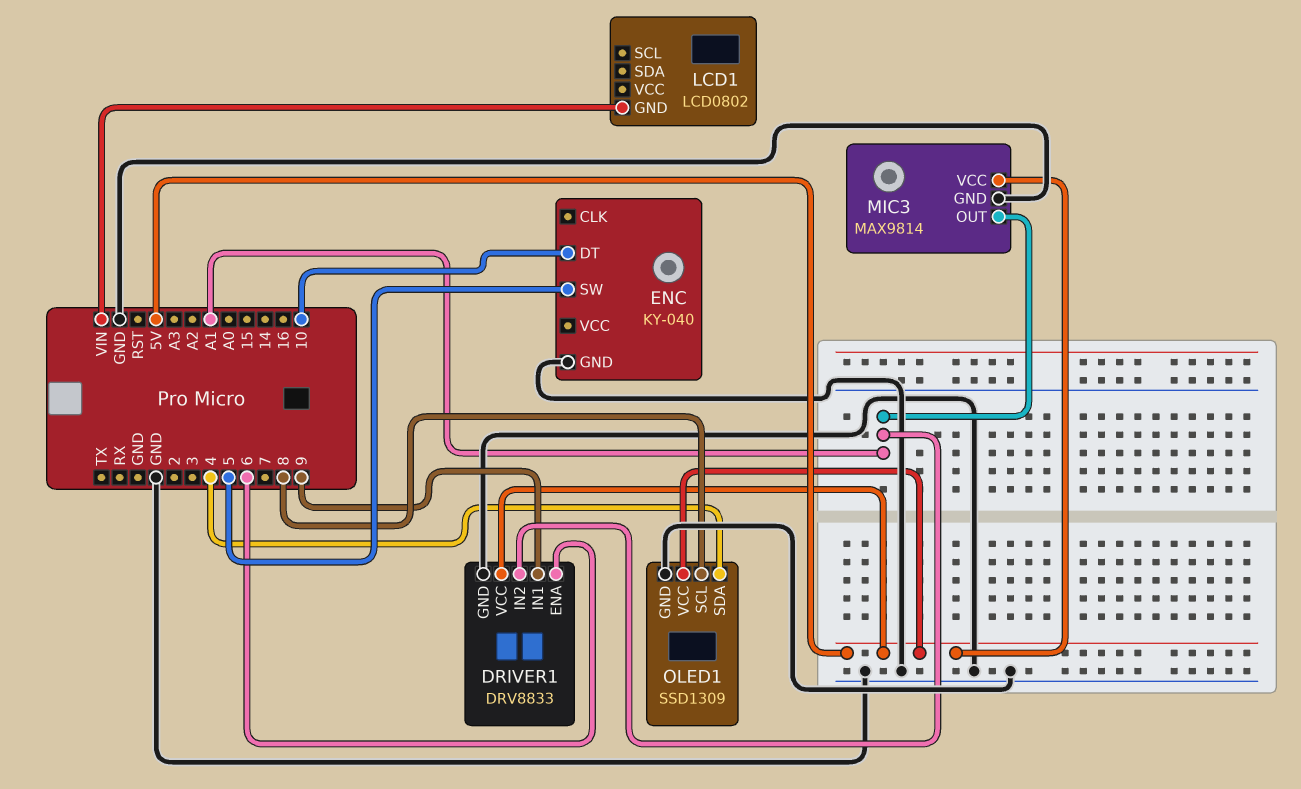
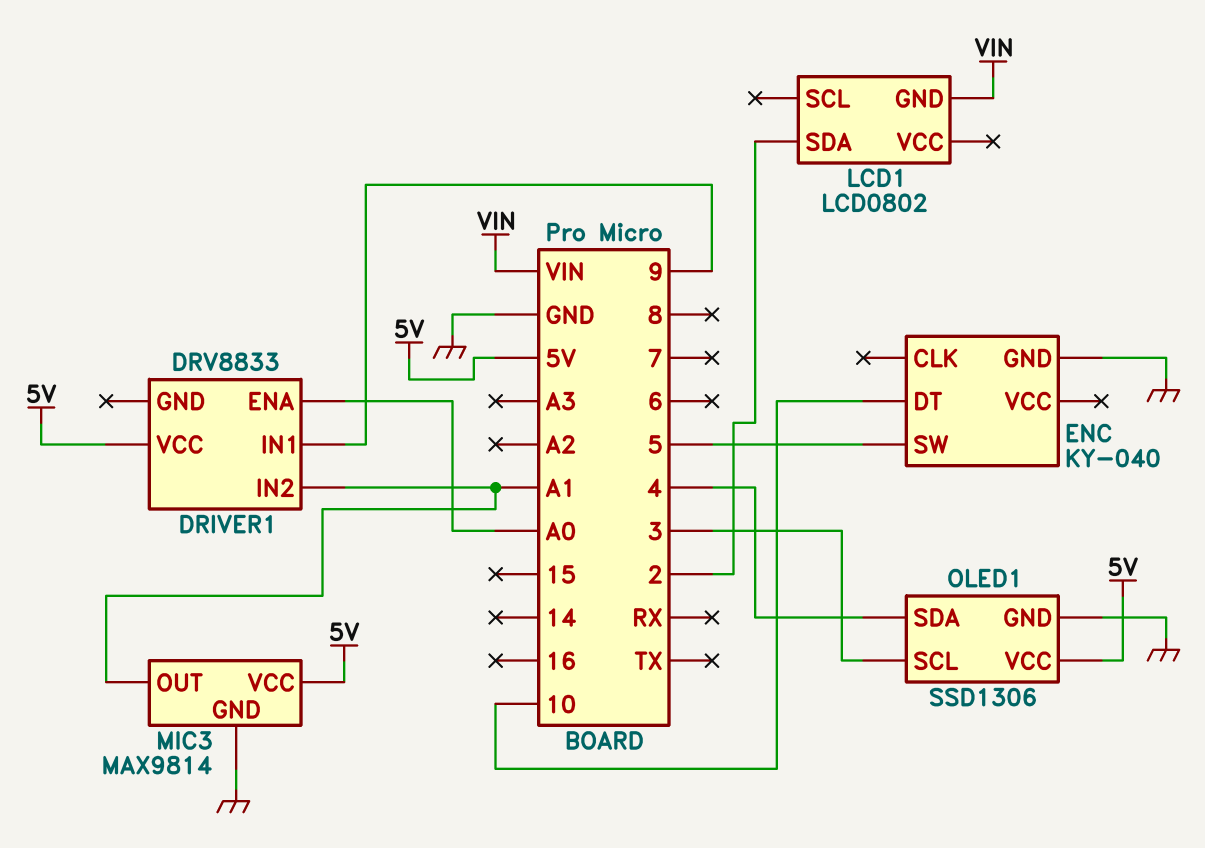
DRIVER1 pin ENA: 6 -> A0
DRIVER1 pin GND: GND -> none
LCD1 pin SDA: none -> 2
OLED1: SSD1309 -> SSD1306
OLED1 pin SCL: 8 -> 3

